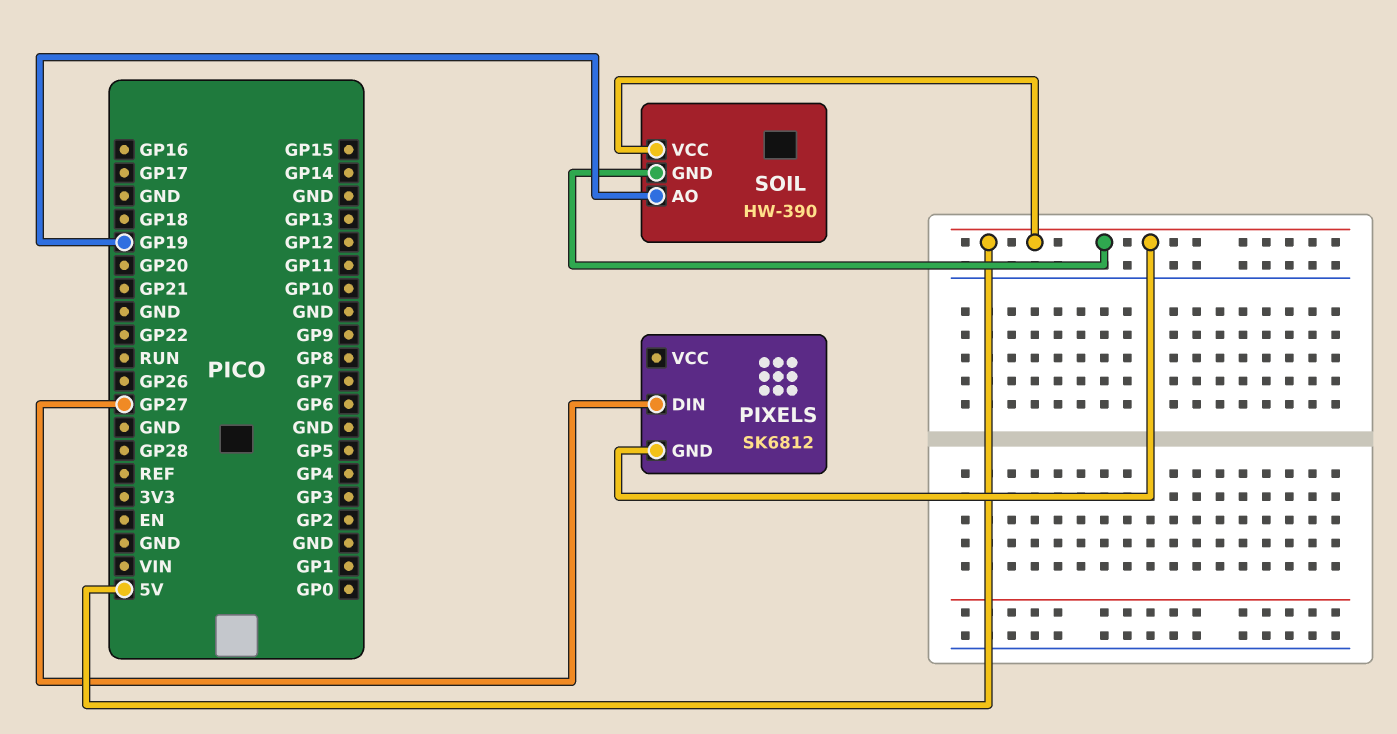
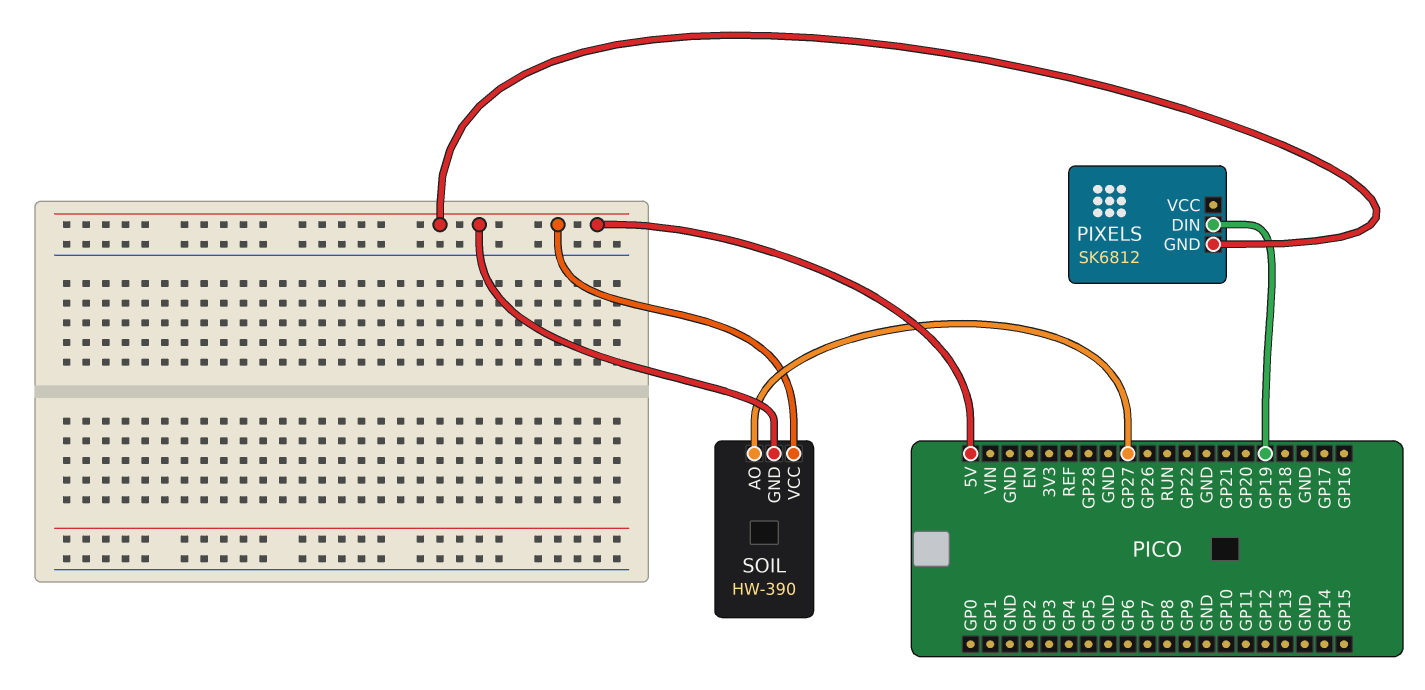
PIXELS pin DIN: GP27 -> GP19
SOIL pin AO: GP19 -> GP27

